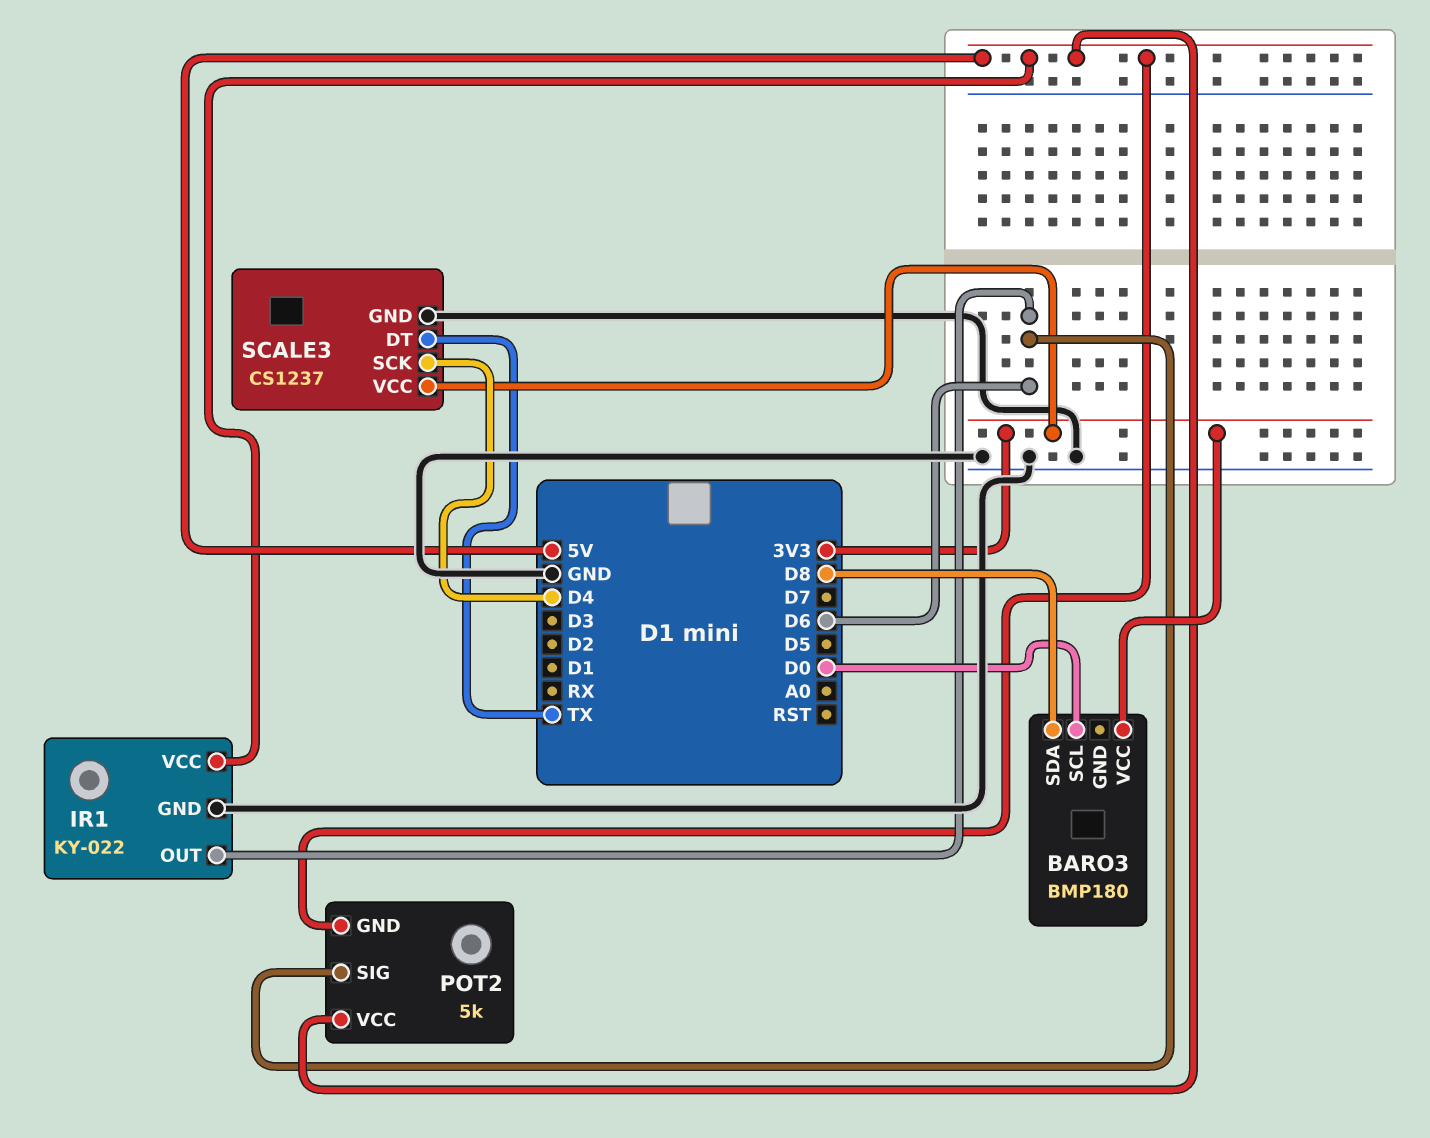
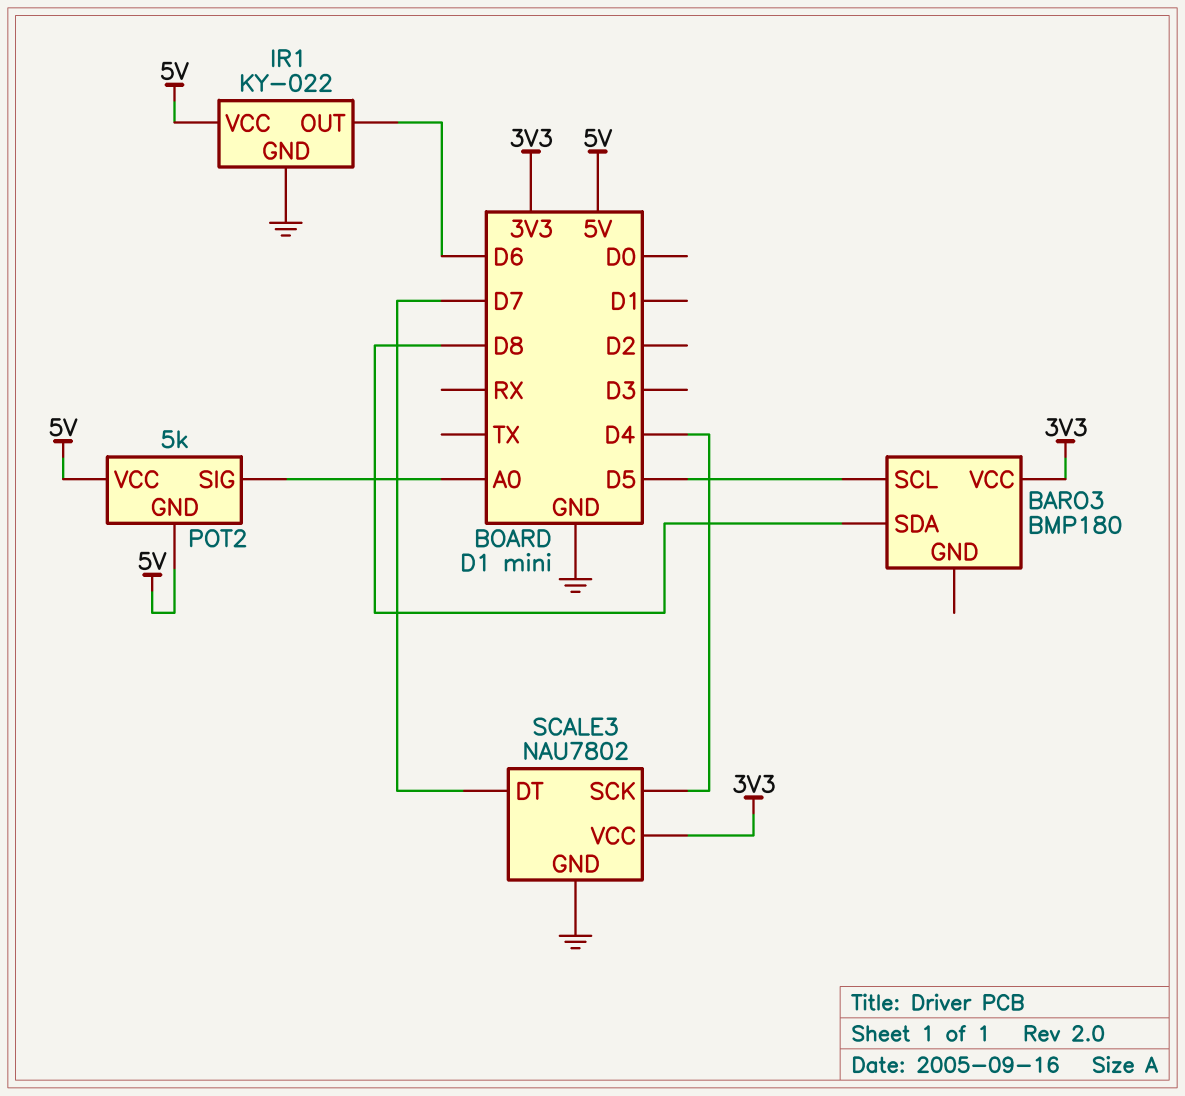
BARO3 pin SCL: D0 -> D5
POT2 pin SIG: D6 -> A0
SCALE3: CS1237 -> NAU7802
SCALE3 pin DT: TX -> D7

